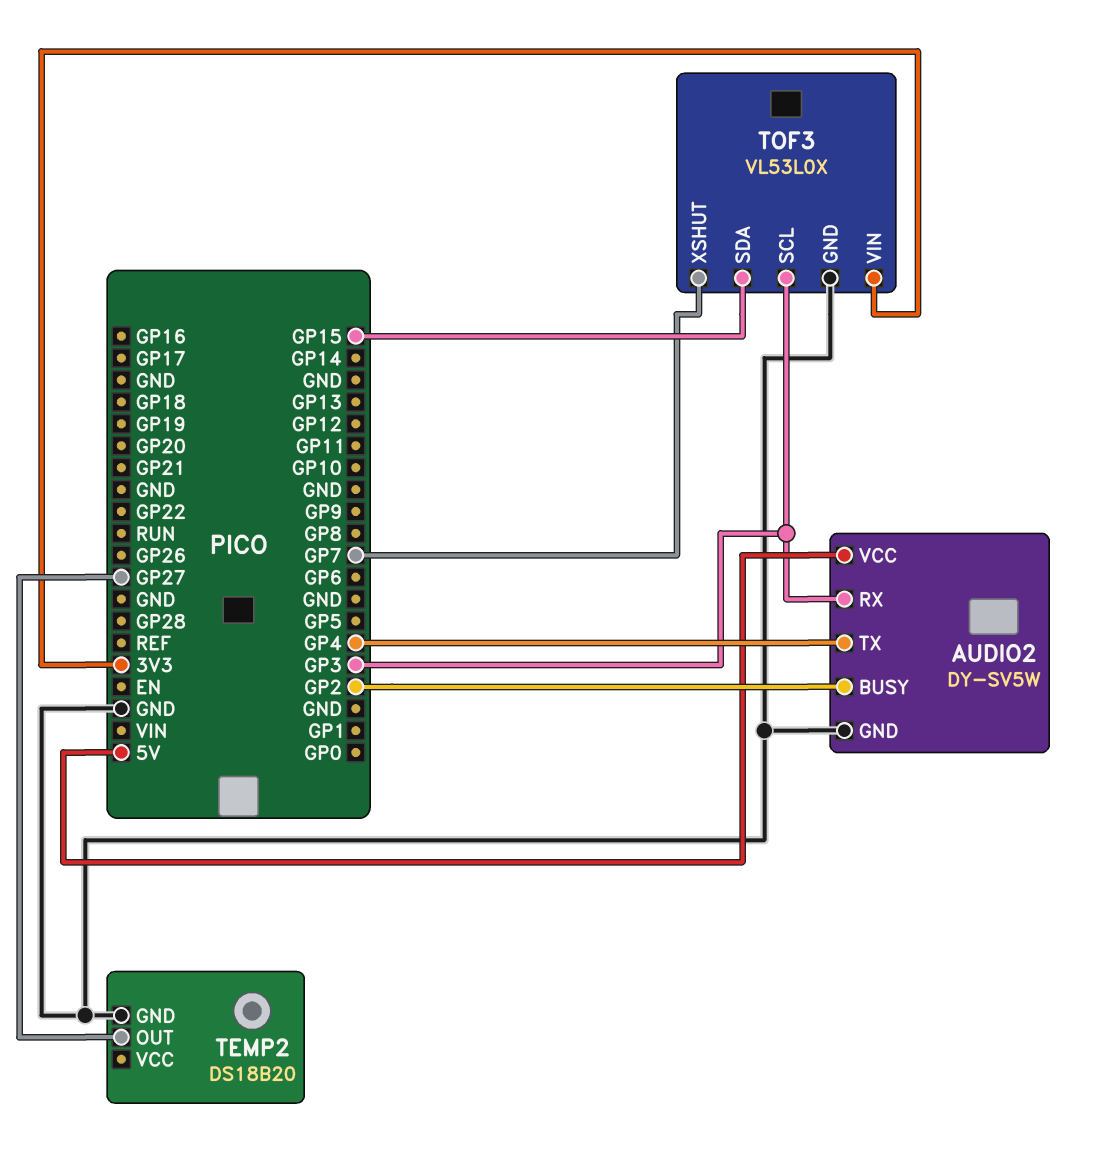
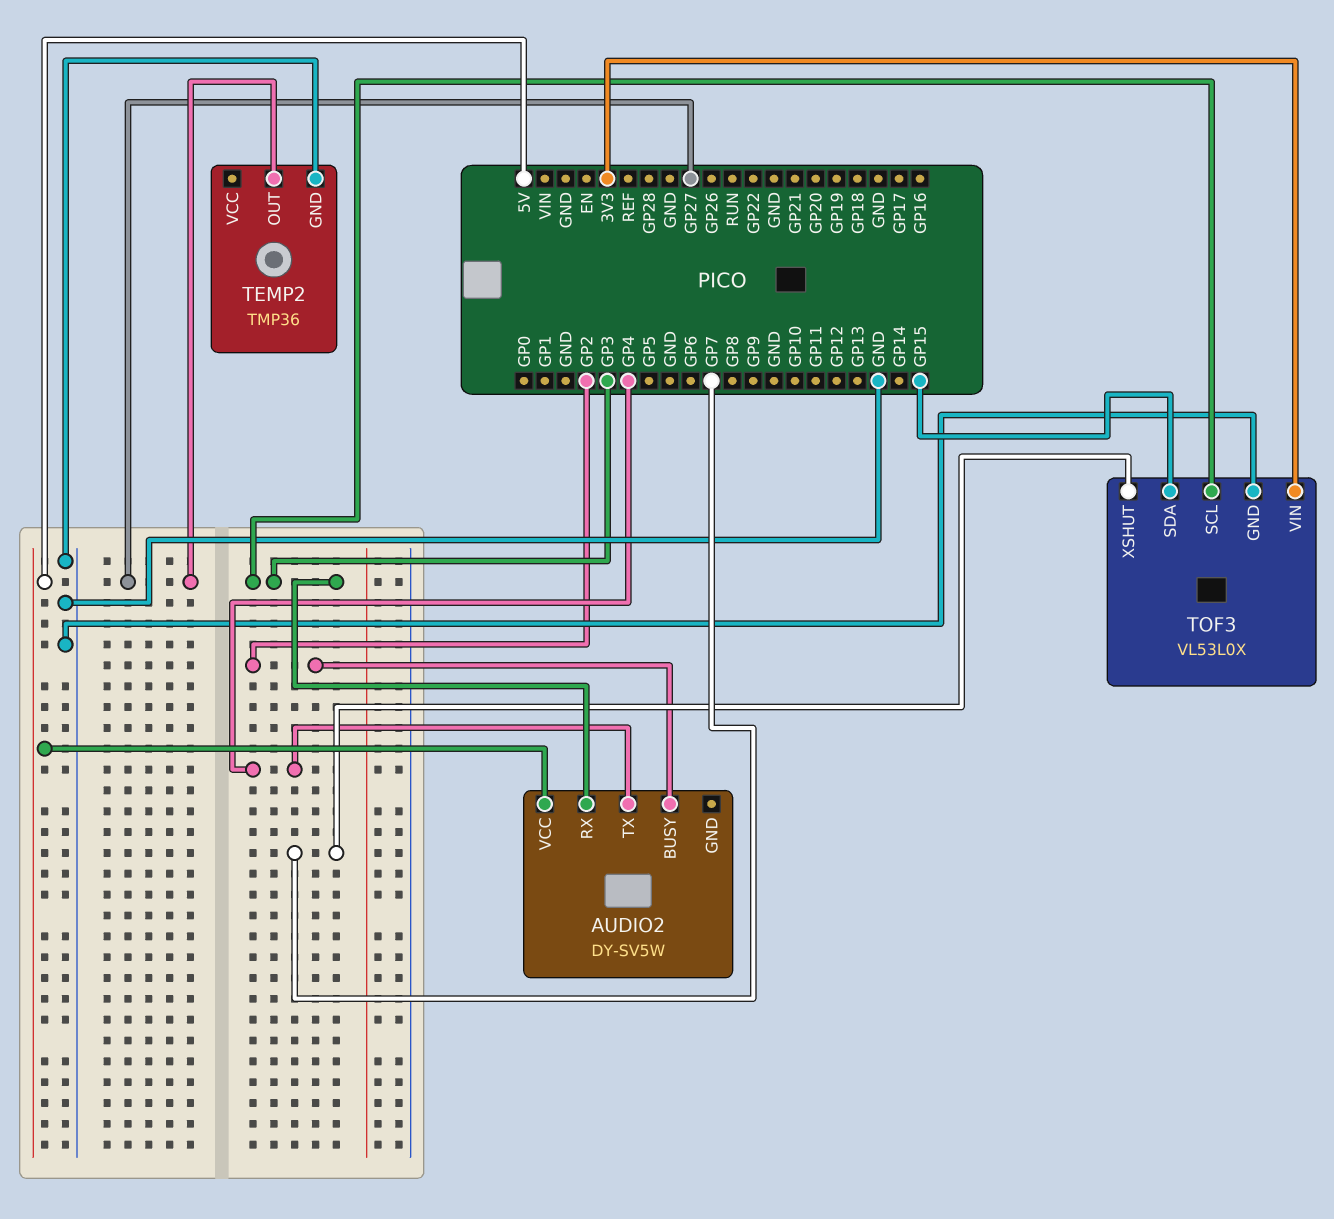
AUDIO2 pin GND: GND -> none
TEMP2: DS18B20 -> TMP36

